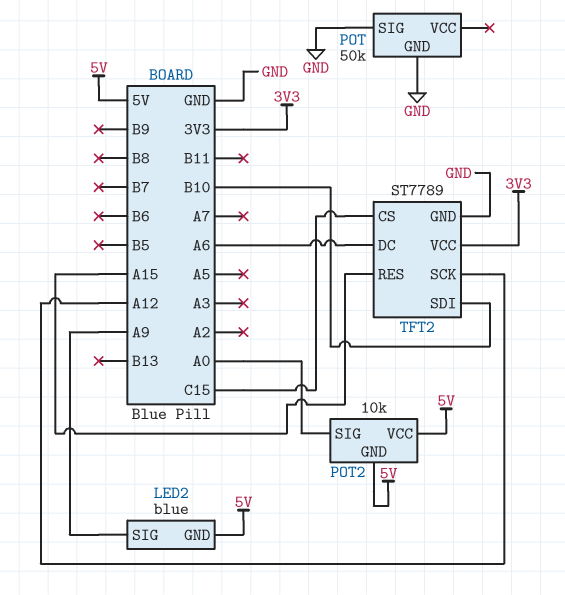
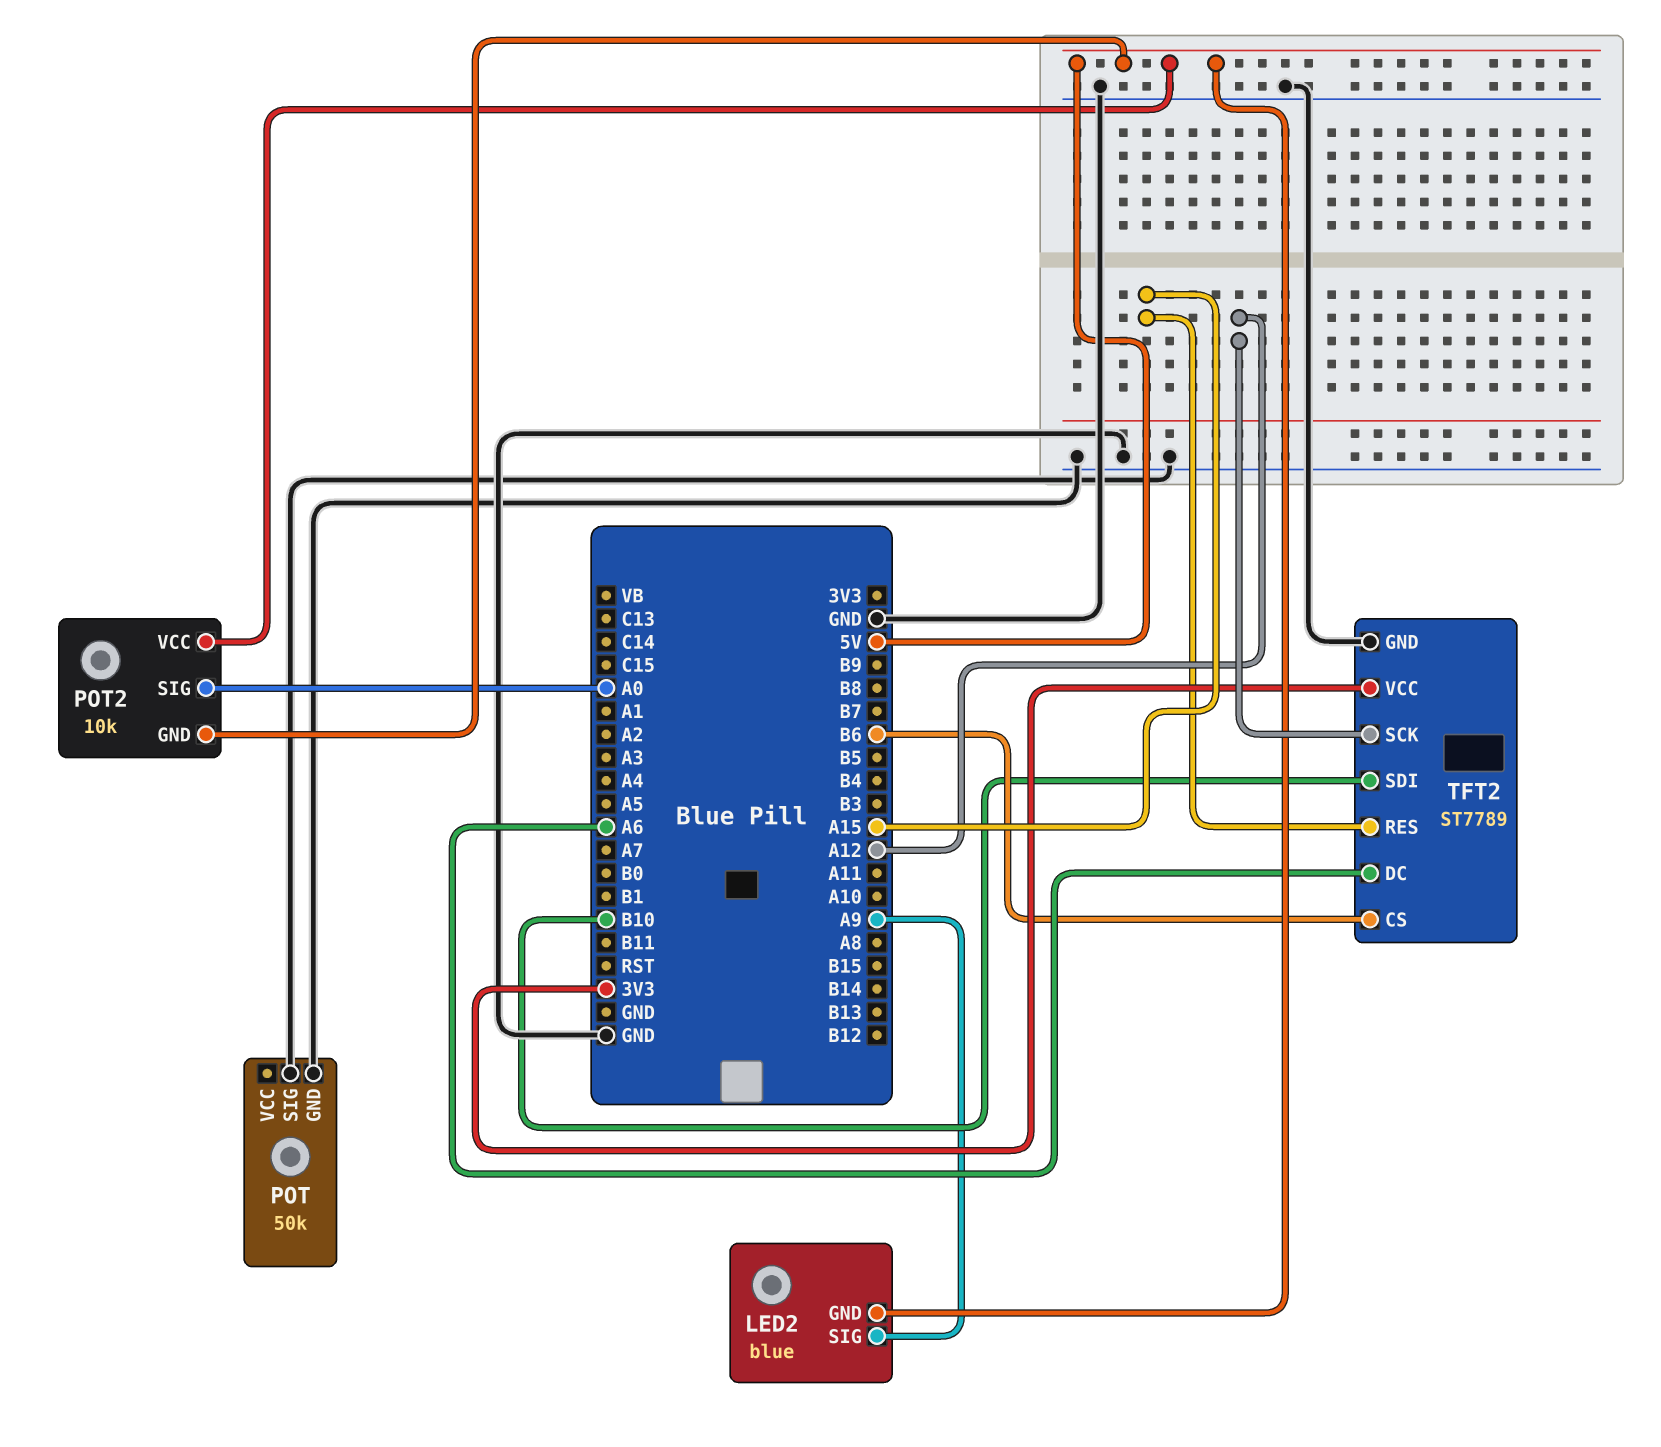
TFT2 pin CS: C15 -> B6

